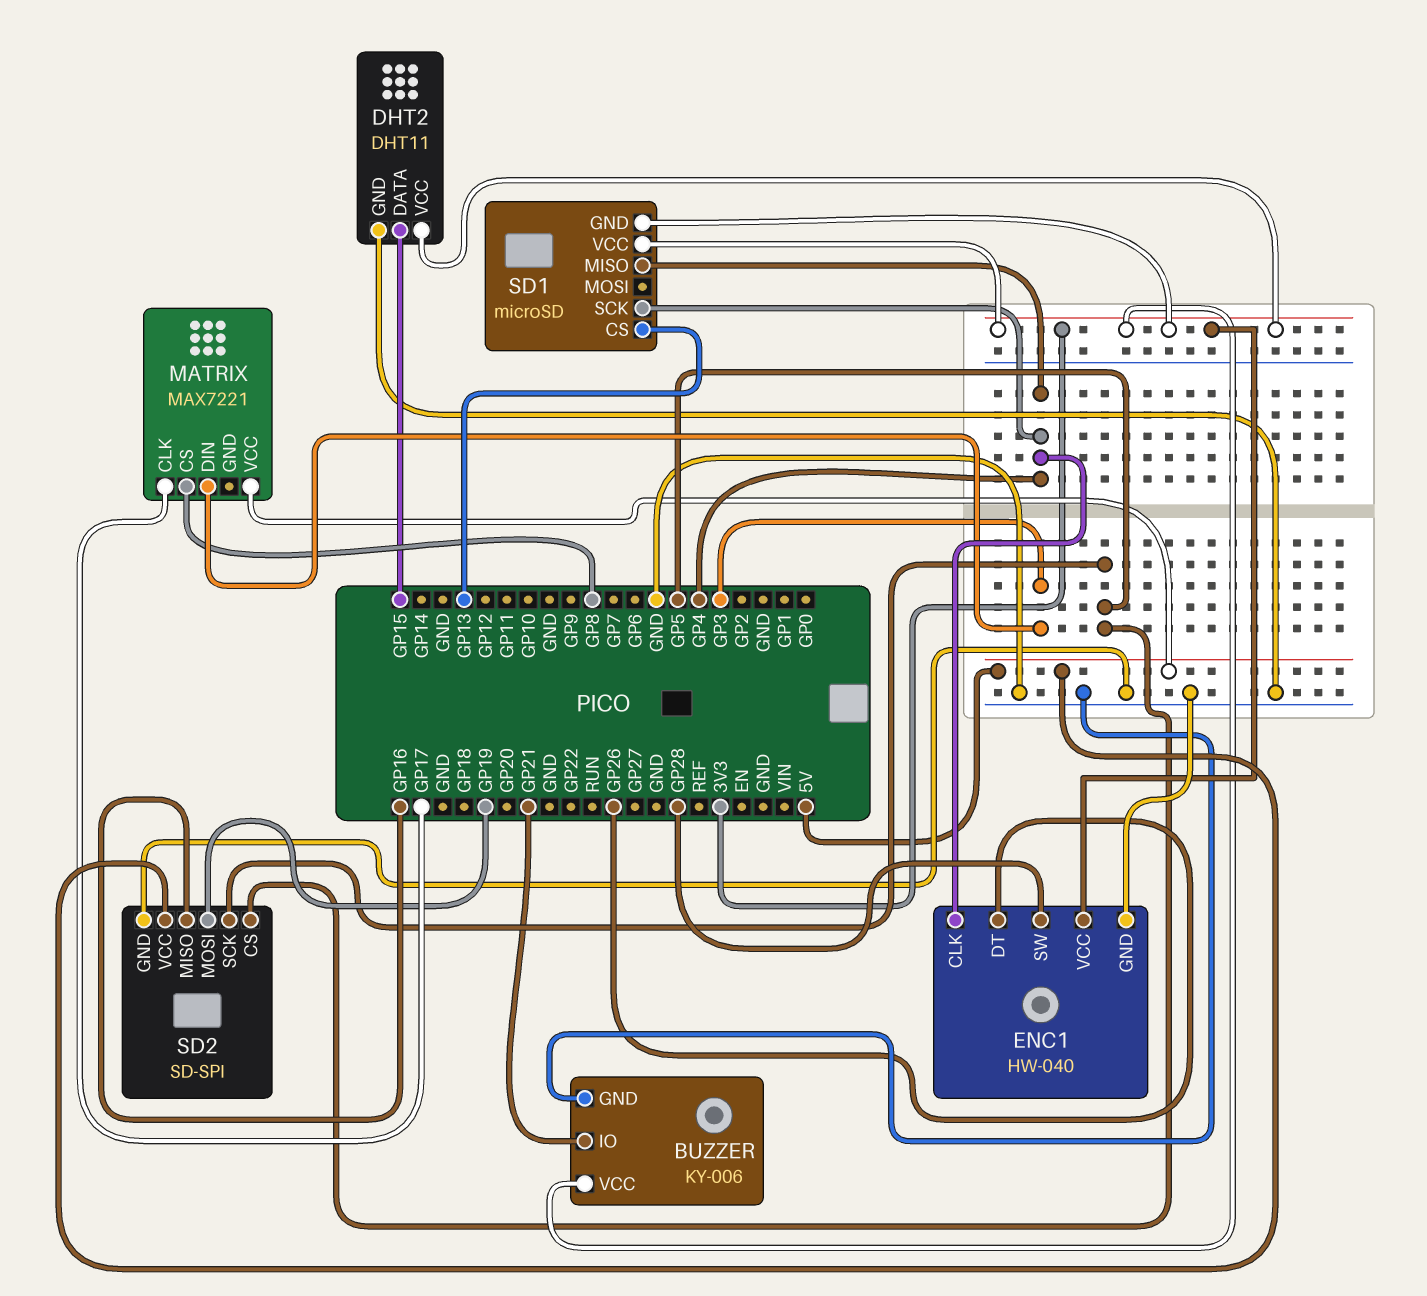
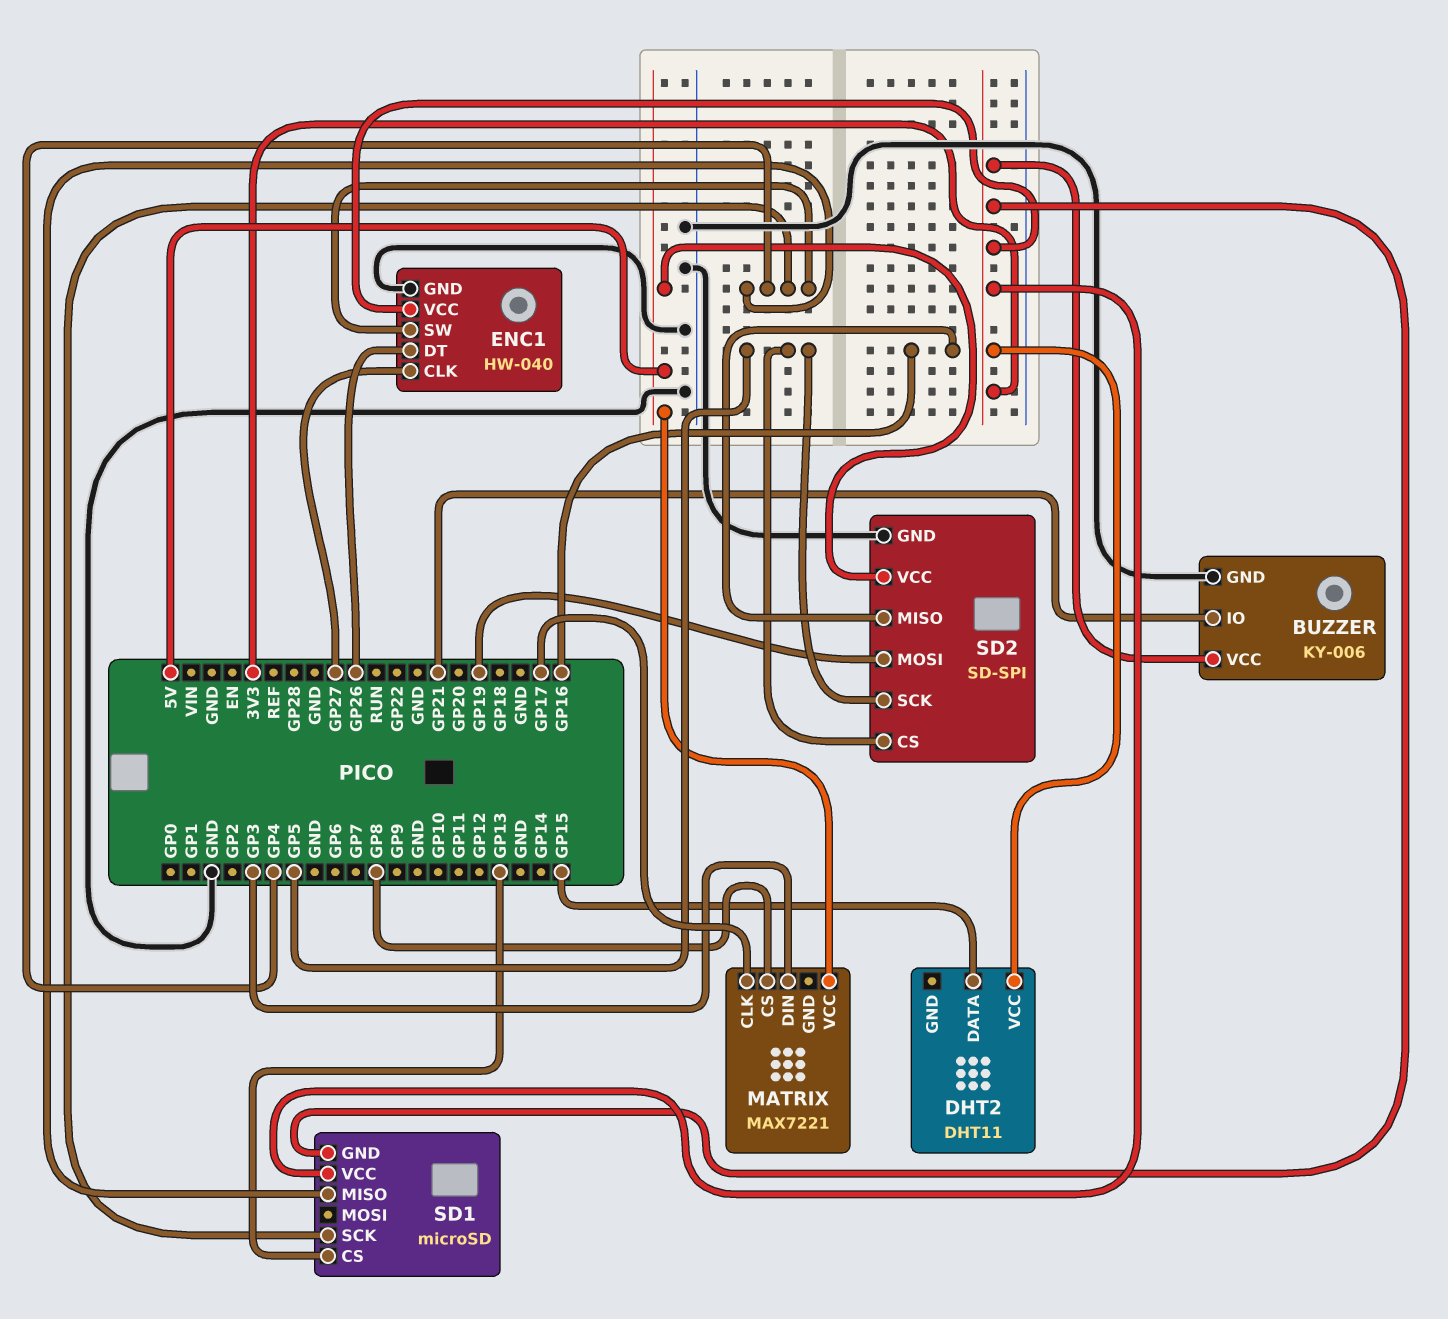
DHT2 pin GND: GND -> none
ENC1 pin CLK: GP4 -> GP27
ENC1 pin SW: GP28 -> GP4

